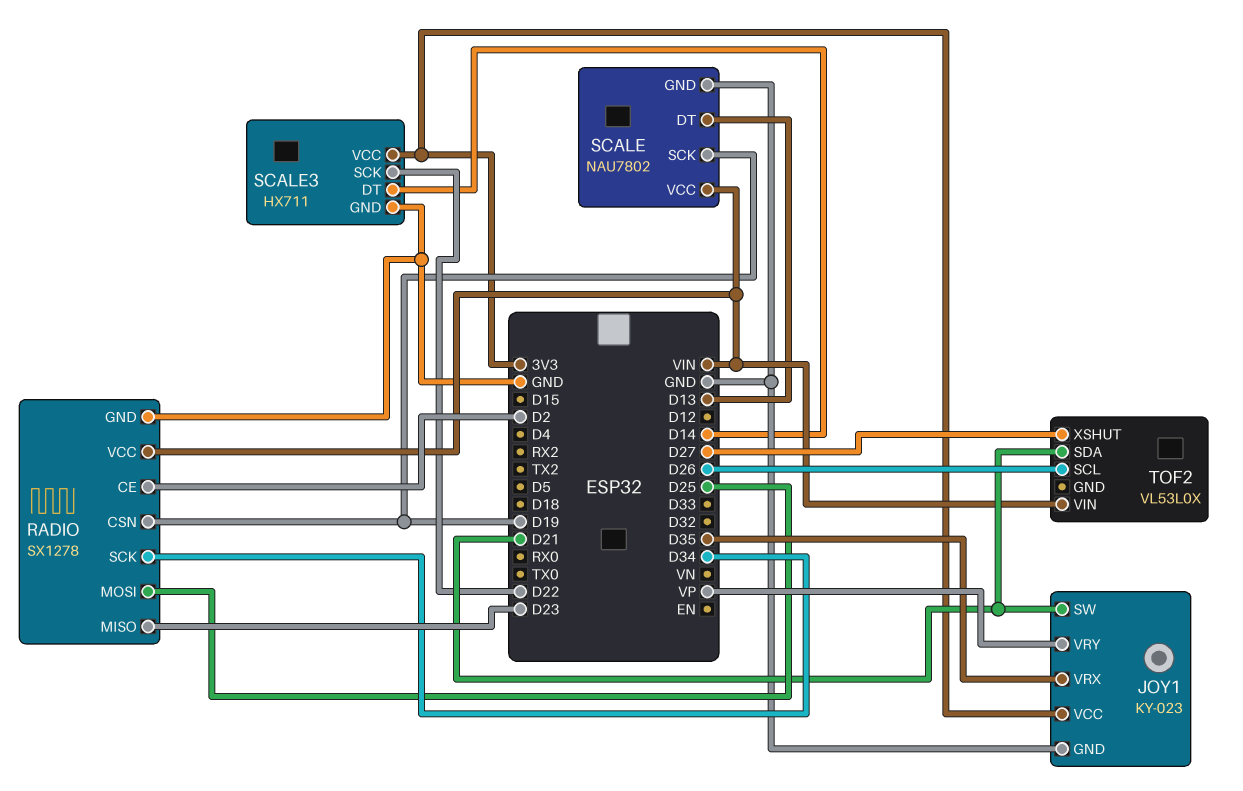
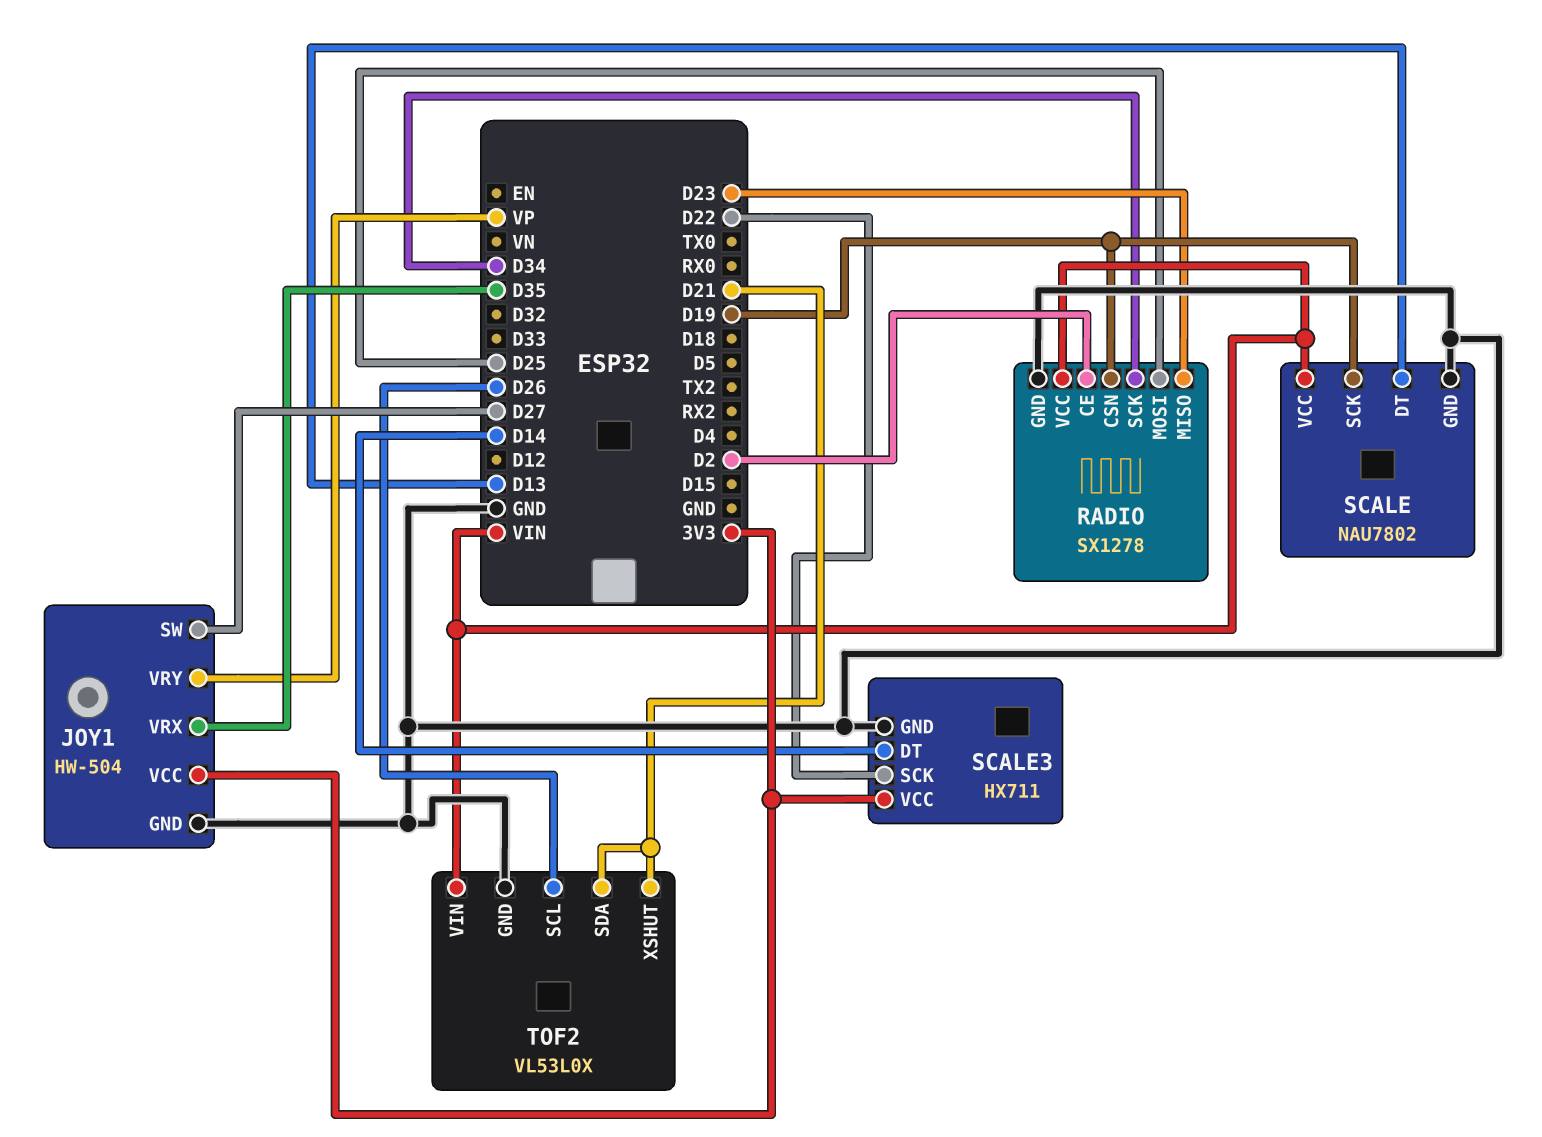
JOY1: KY-023 -> HW-504
JOY1 pin SW: D21 -> D27
TOF2 pin GND: none -> GND
TOF2 pin XSHUT: D27 -> D21

